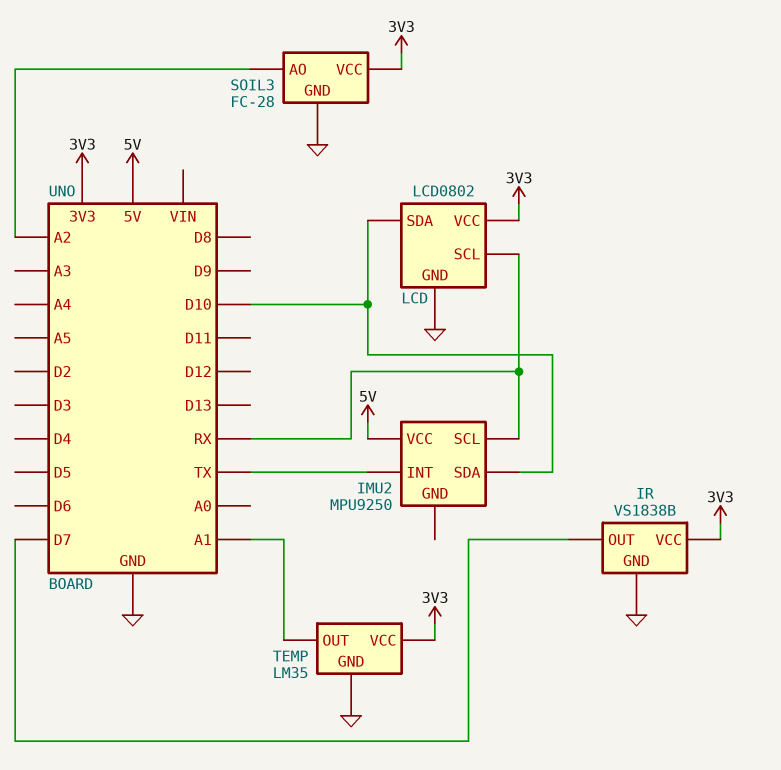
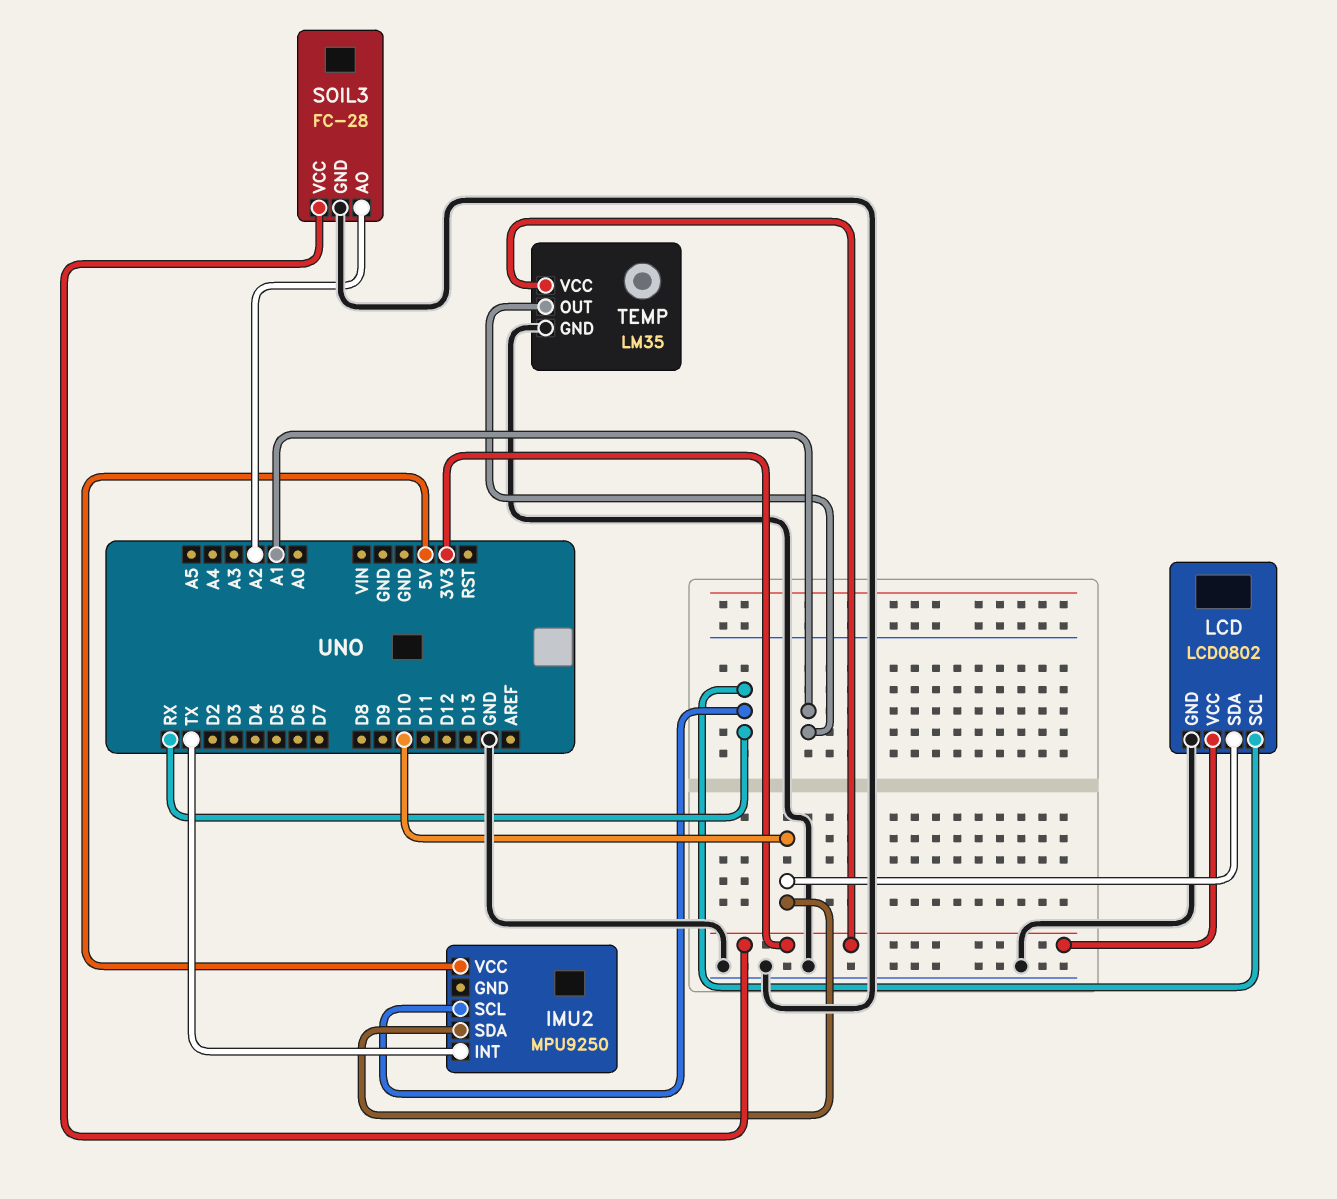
IR: VS1838B -> none
IR pin GND: GND -> none
IR pin OUT: D7 -> none
IR pin VCC: 3V3 -> none

